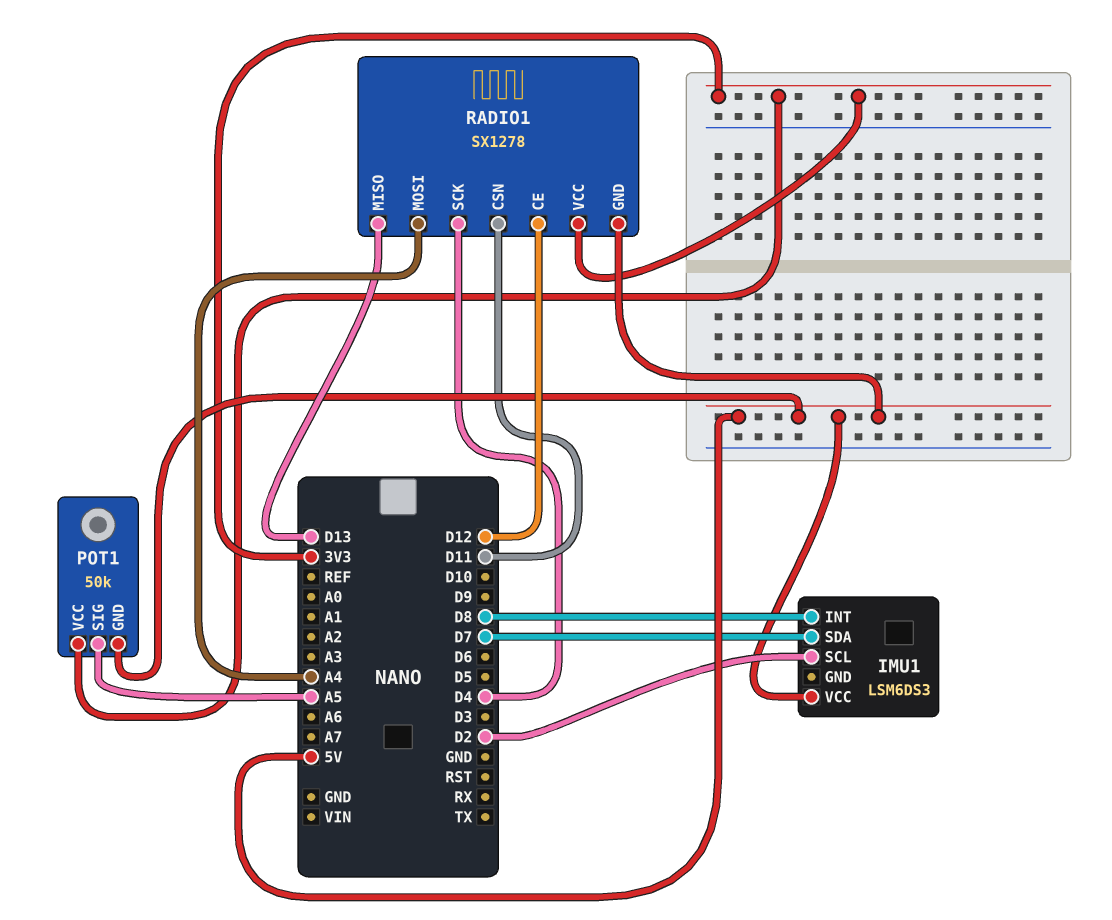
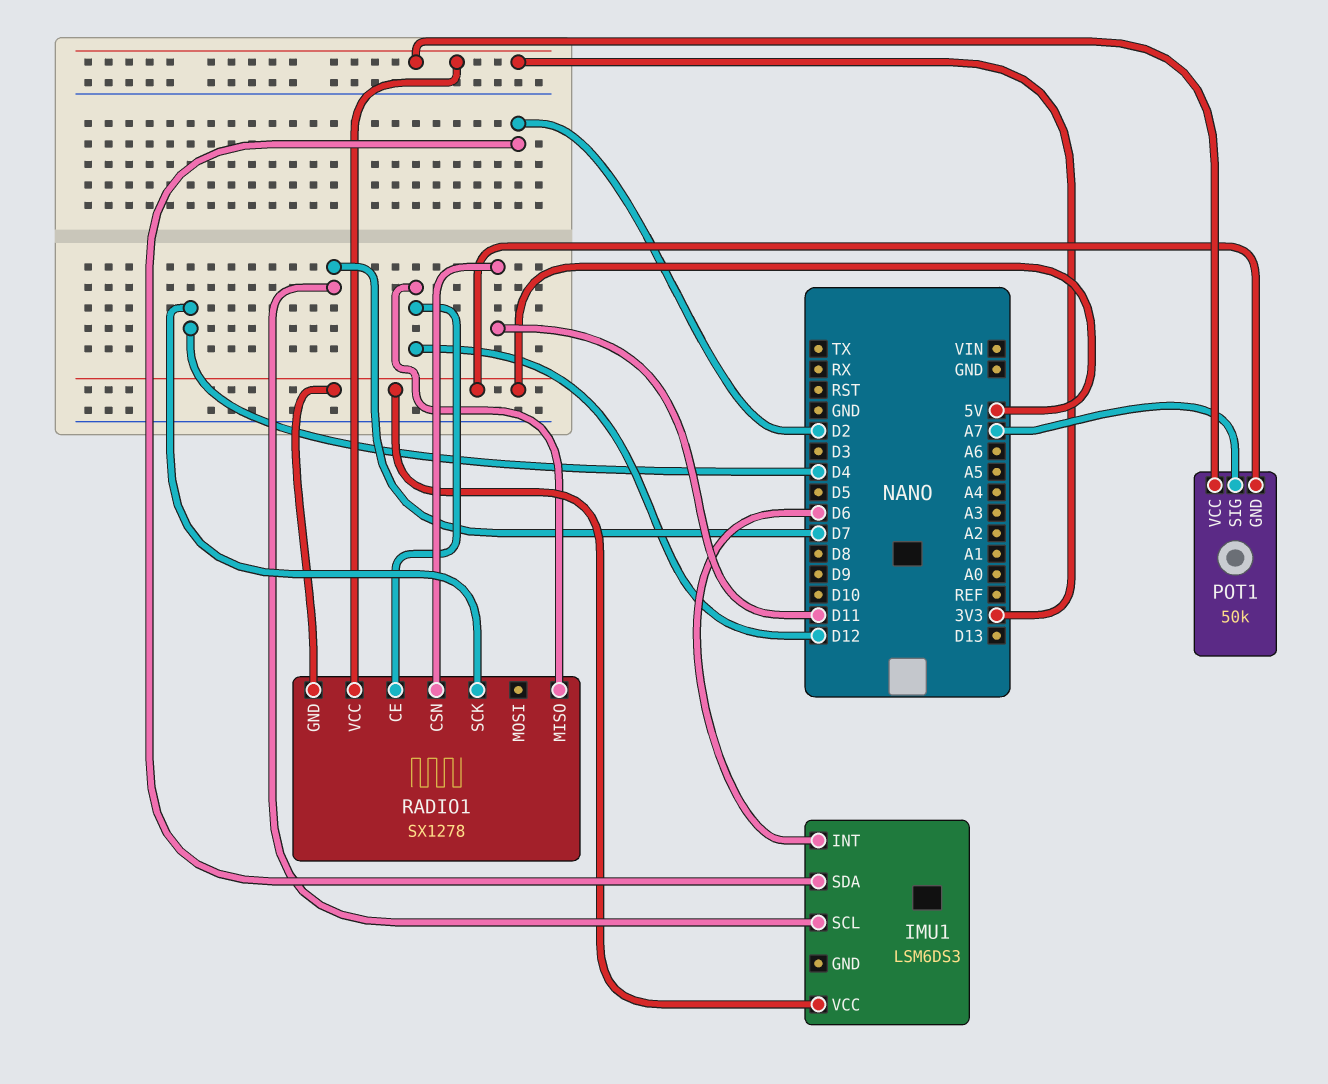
IMU1 pin INT: D8 -> D6
IMU1 pin SCL: D2 -> D7
IMU1 pin SDA: D7 -> D2
POT1 pin SIG: A5 -> A7
RADIO1 pin MISO: D13 -> D12
RADIO1 pin MOSI: A4 -> none

